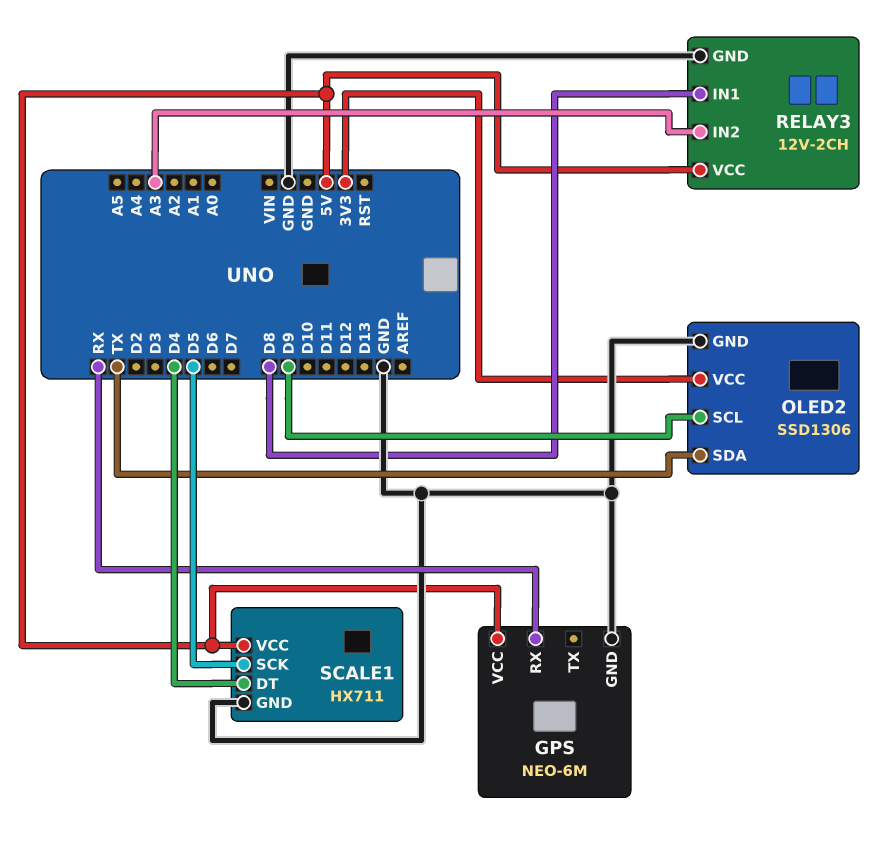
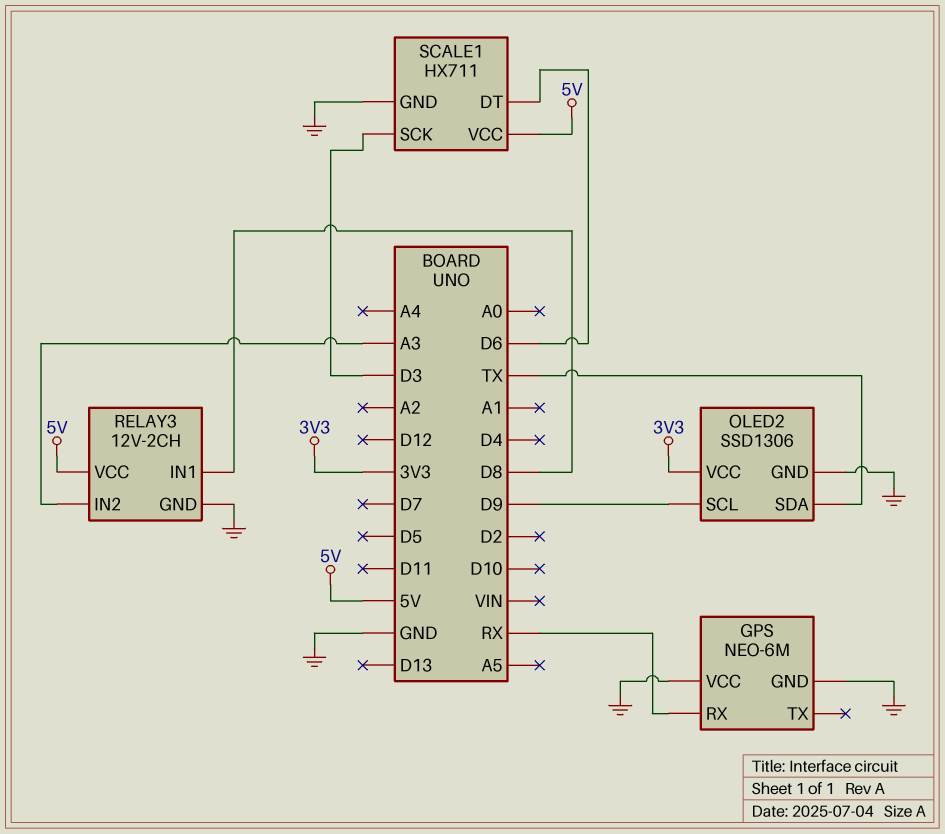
GPS pin VCC: 5V -> GND
SCALE1 pin DT: D4 -> D6
SCALE1 pin SCK: D5 -> D3

